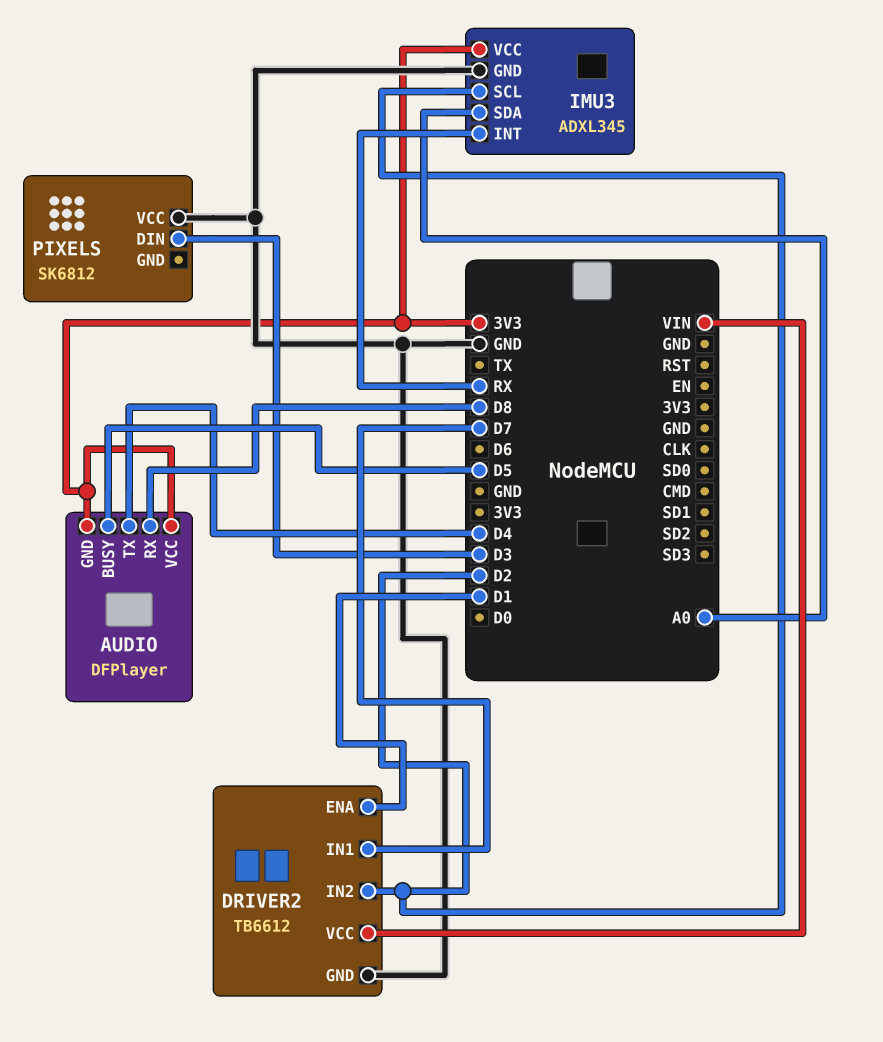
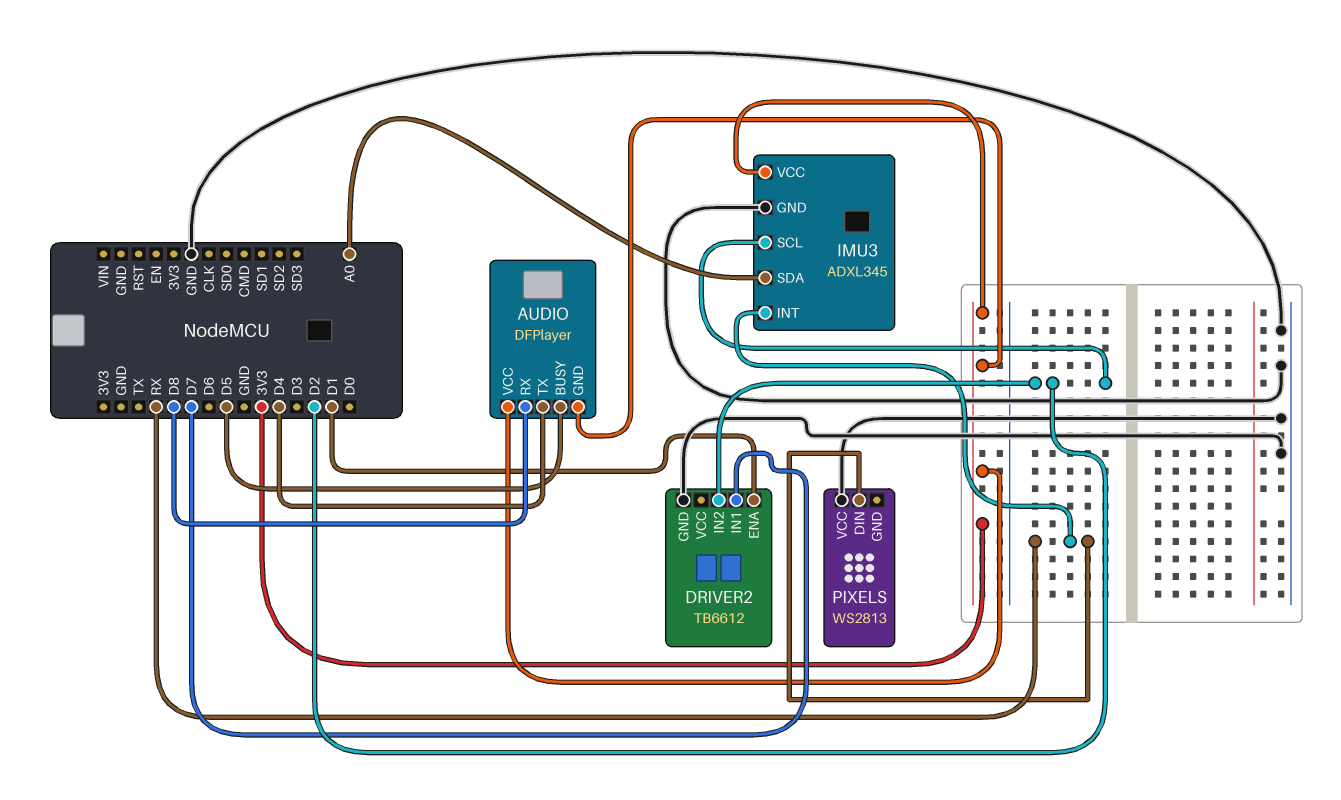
DRIVER2 pin VCC: VIN -> none
PIXELS: SK6812 -> WS2813
PIXELS pin DIN: D3 -> RX

